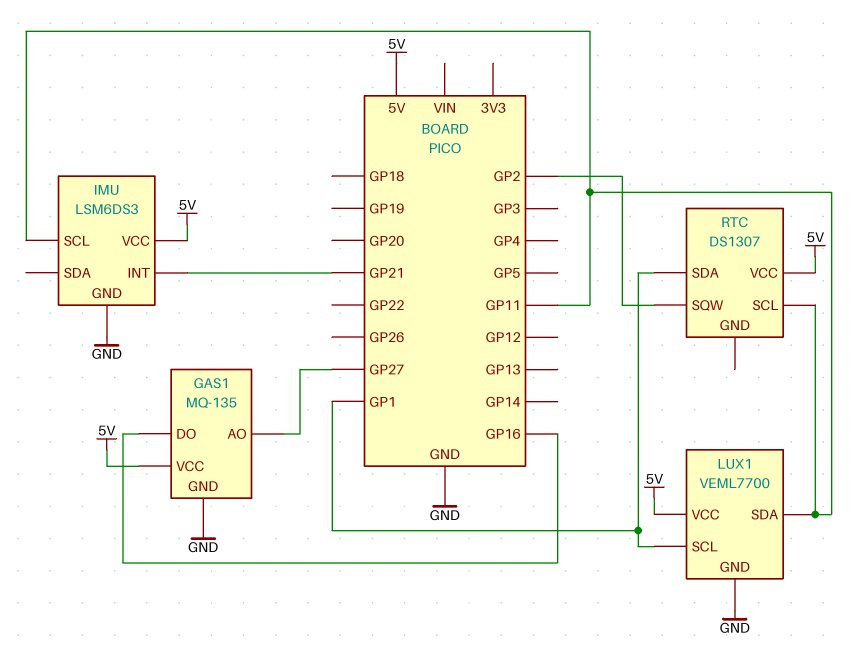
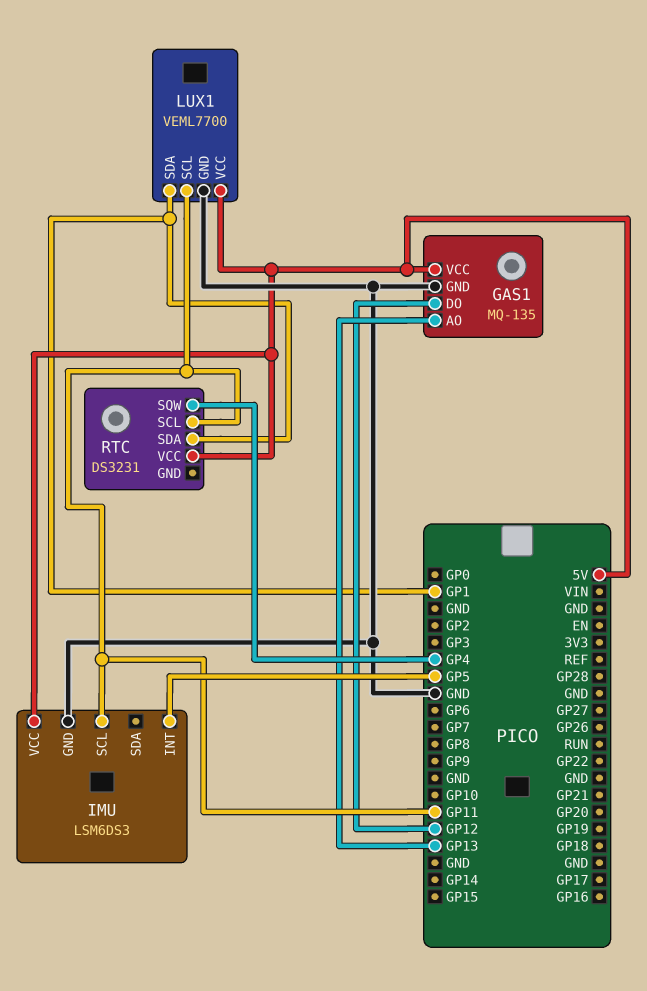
GAS1 pin AO: GP27 -> GP13
GAS1 pin DO: GP16 -> GP12
IMU pin INT: GP21 -> GP5
LUX1 pin SCL: GP1 -> GP11
LUX1 pin SDA: GP11 -> GP1
RTC: DS1307 -> DS3231
RTC pin SQW: GP2 -> GP4

